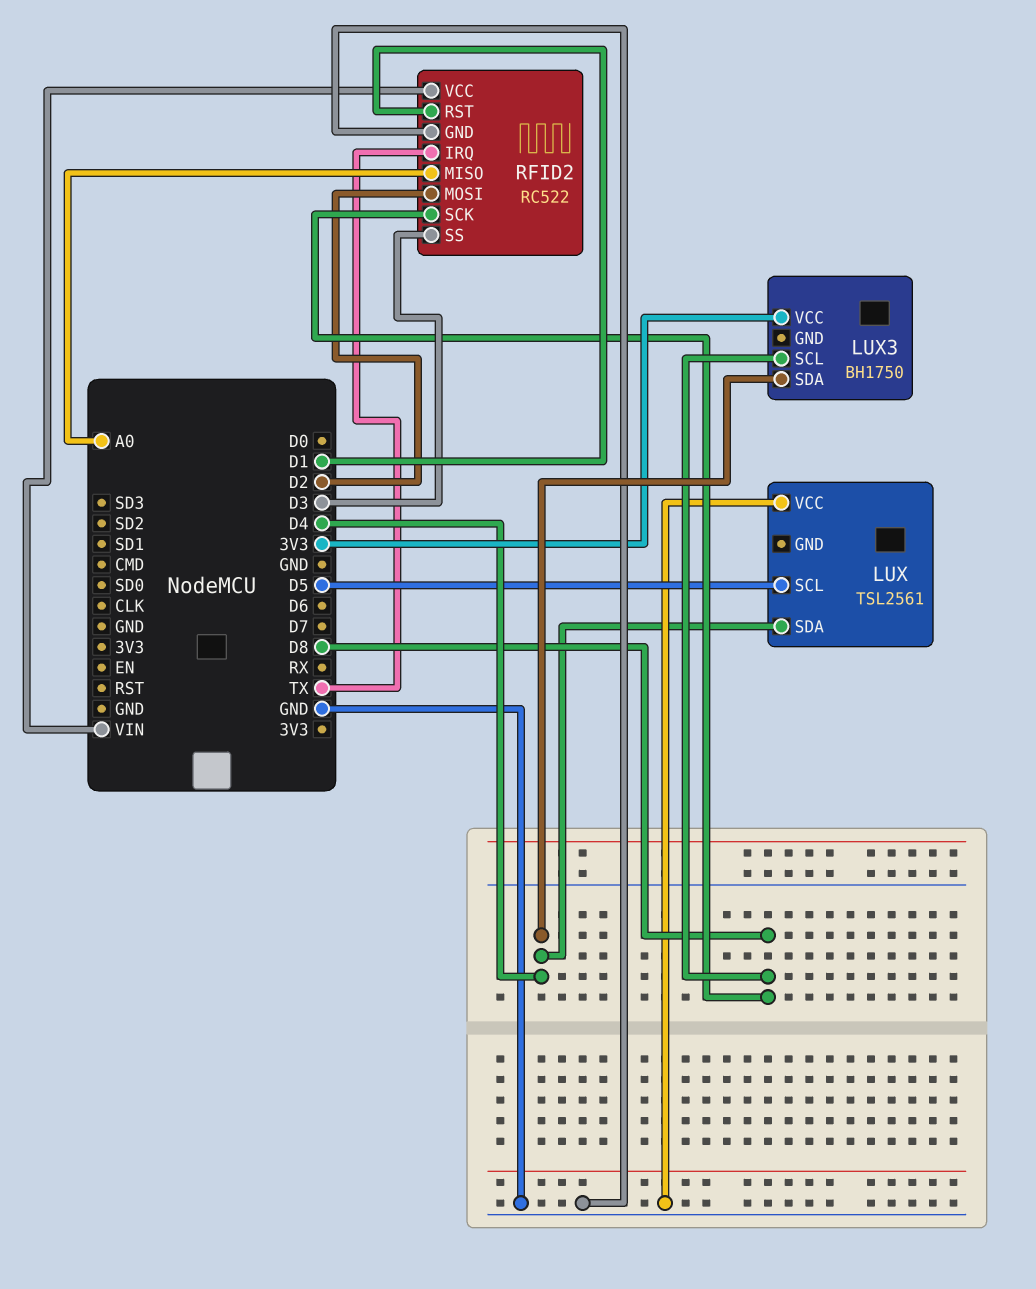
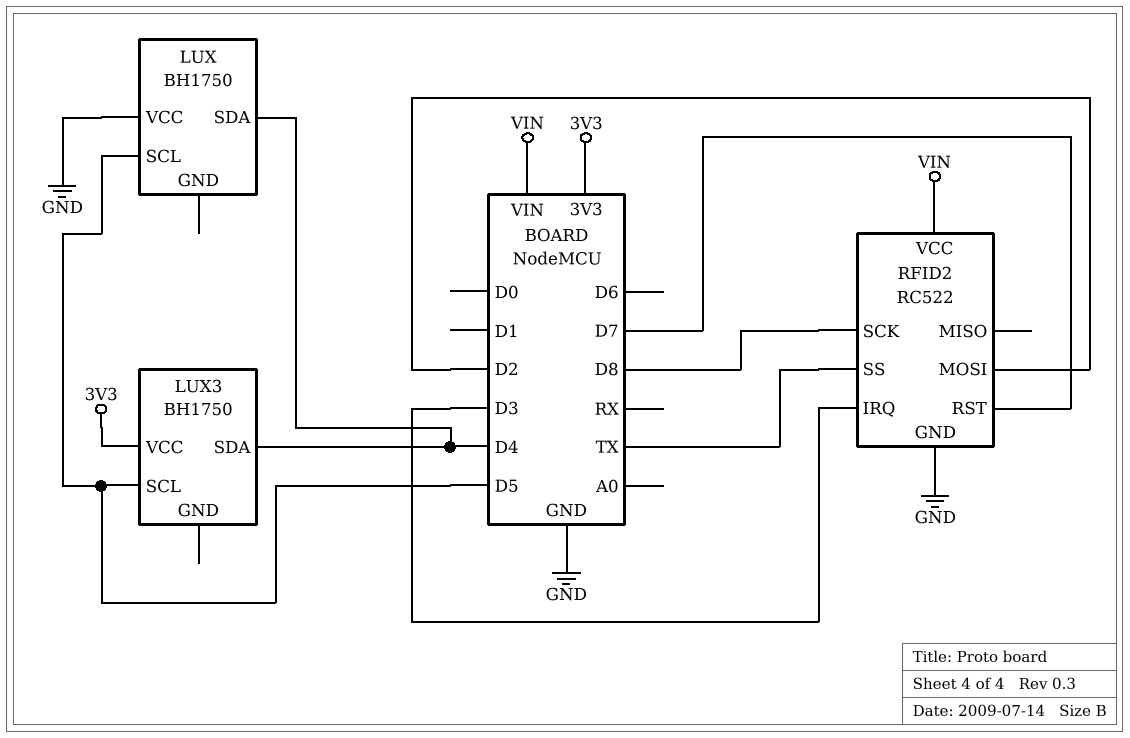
LUX: TSL2561 -> BH1750
LUX3 pin SCL: D8 -> D5
RFID2 pin IRQ: TX -> D3
RFID2 pin MISO: A0 -> none
RFID2 pin RST: D1 -> D7
RFID2 pin SS: D3 -> TX

